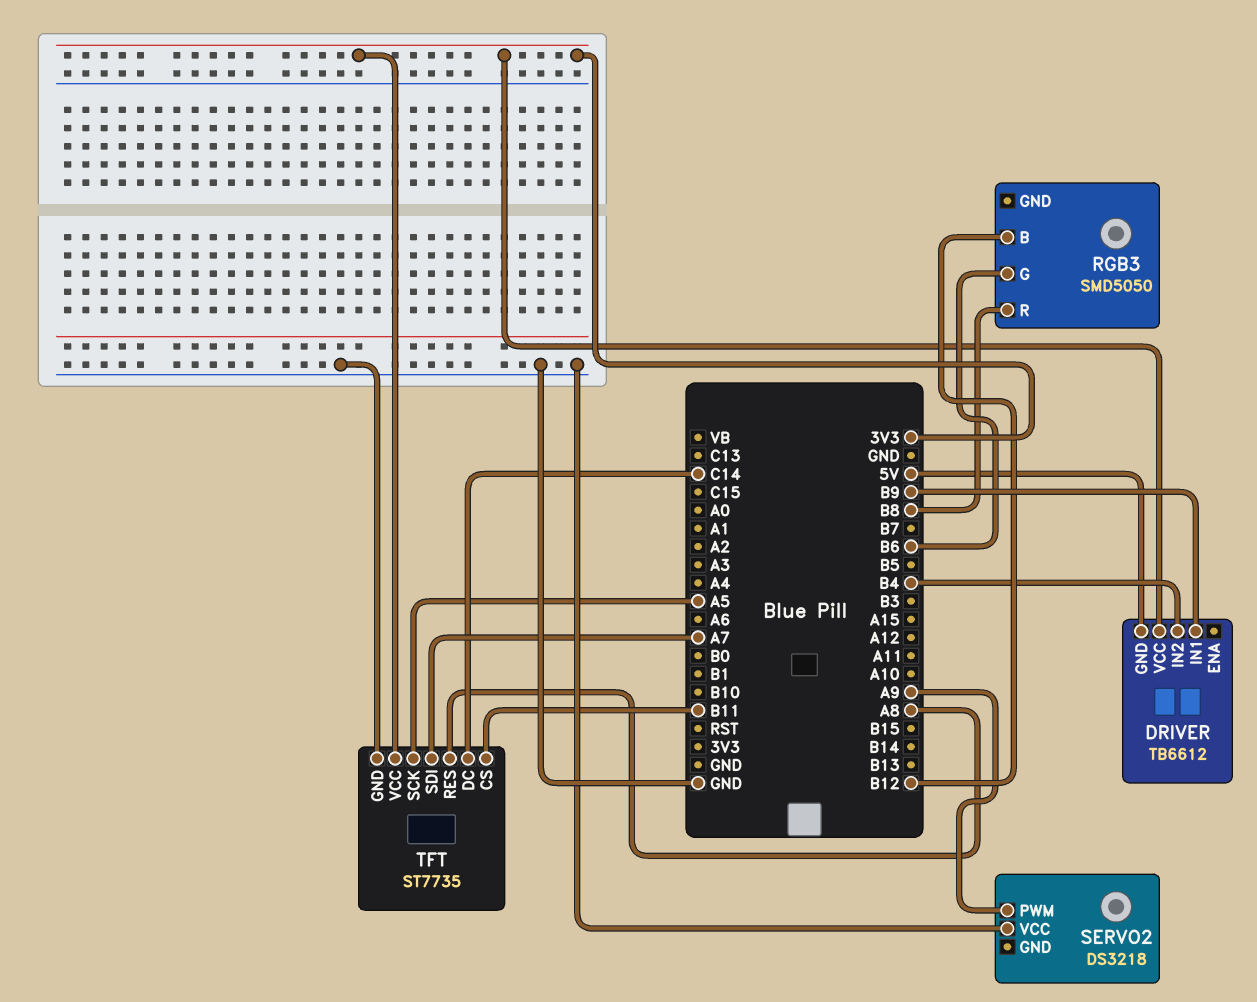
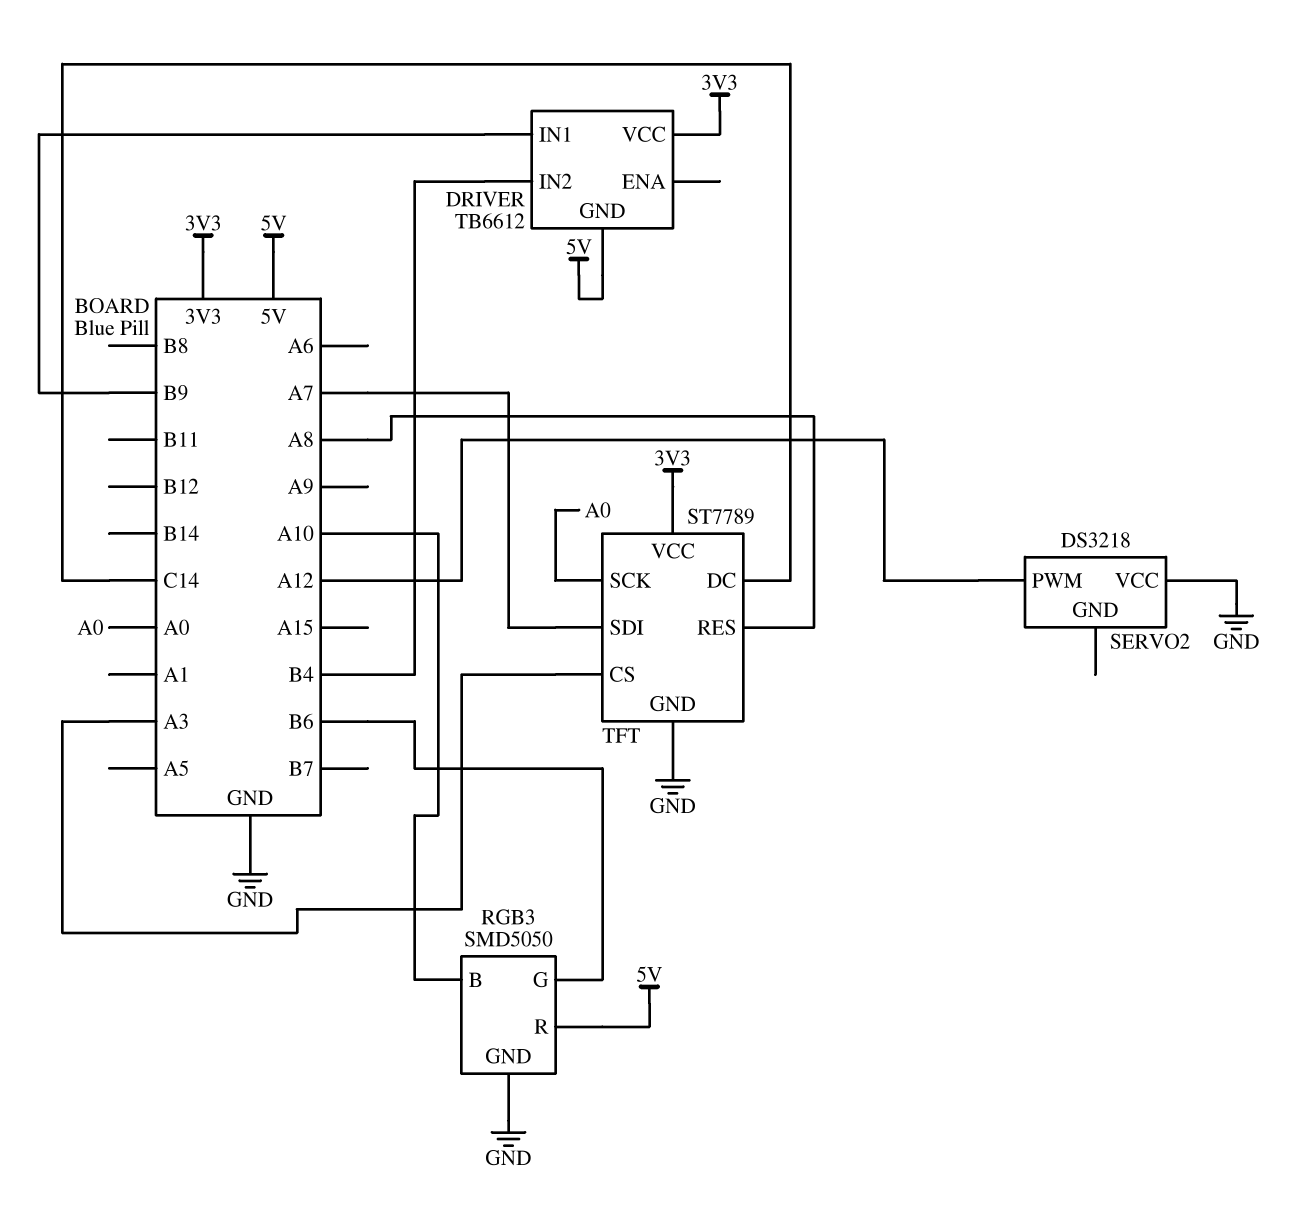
RGB3 pin B: B12 -> A10
RGB3 pin GND: none -> GND
RGB3 pin R: B8 -> 5V
SERVO2 pin PWM: A9 -> A12
TFT: ST7735 -> ST7789
TFT pin CS: B11 -> A3
TFT pin SCK: A5 -> A0

